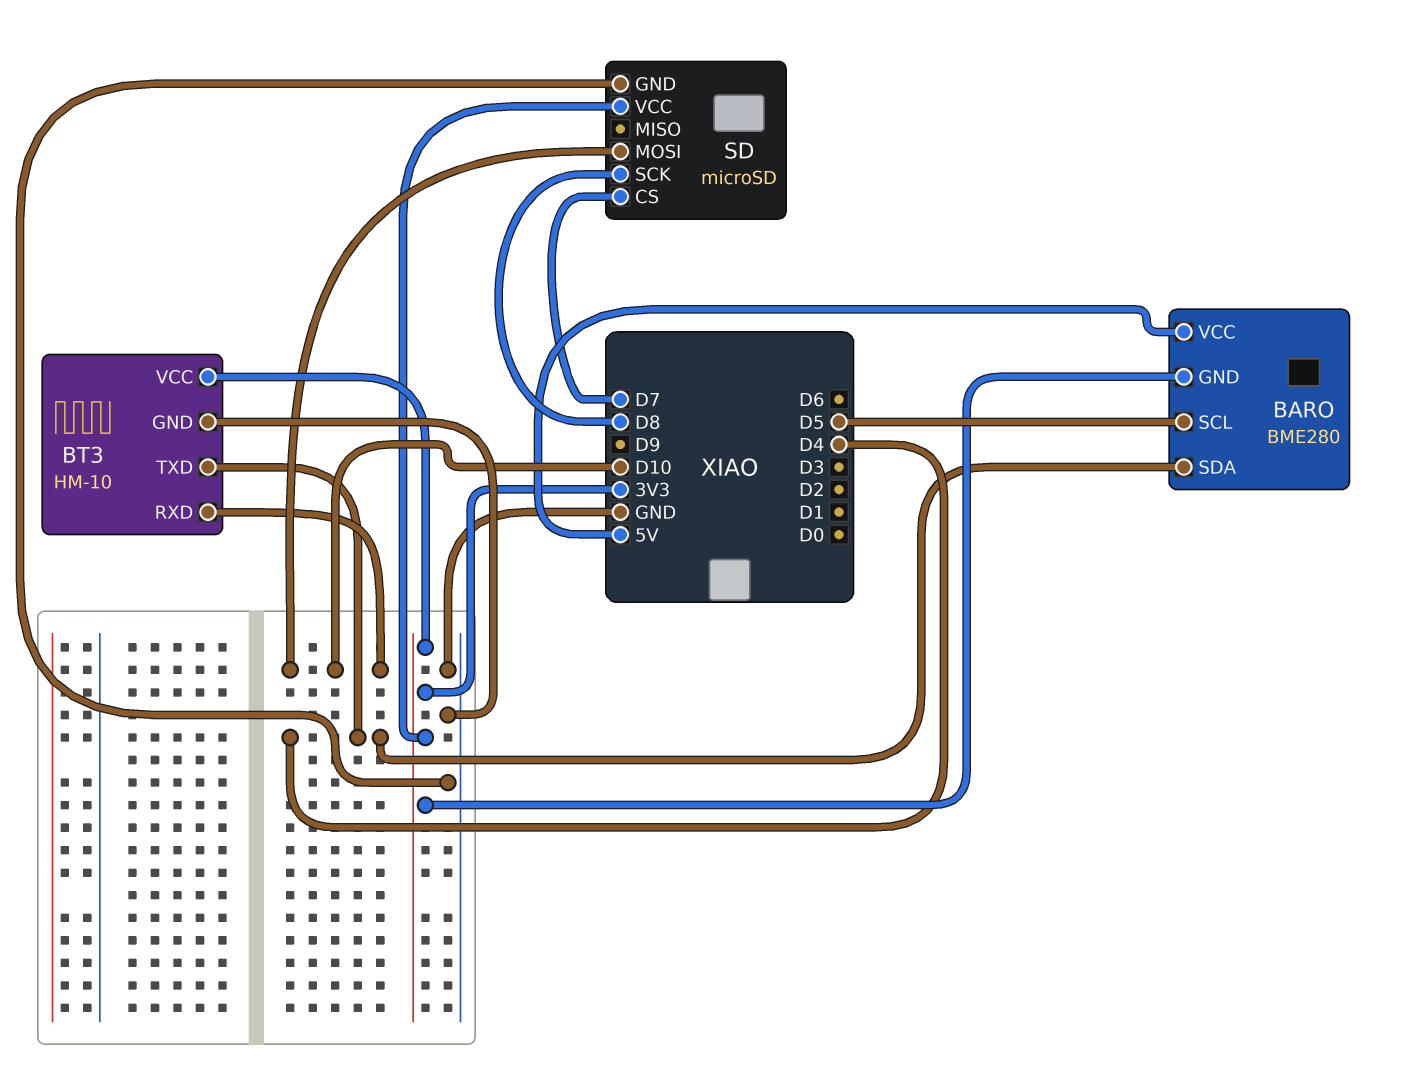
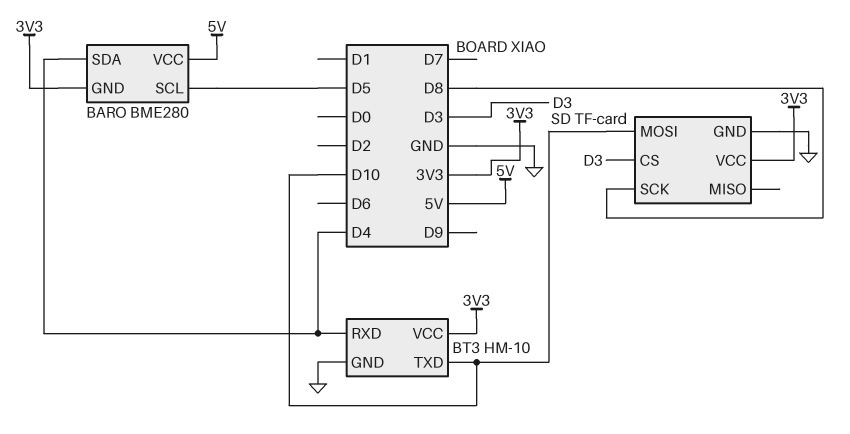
BT3 pin RXD: D10 -> D4
BT3 pin TXD: D4 -> D10
SD: microSD -> TF-card
SD pin CS: D7 -> D3

